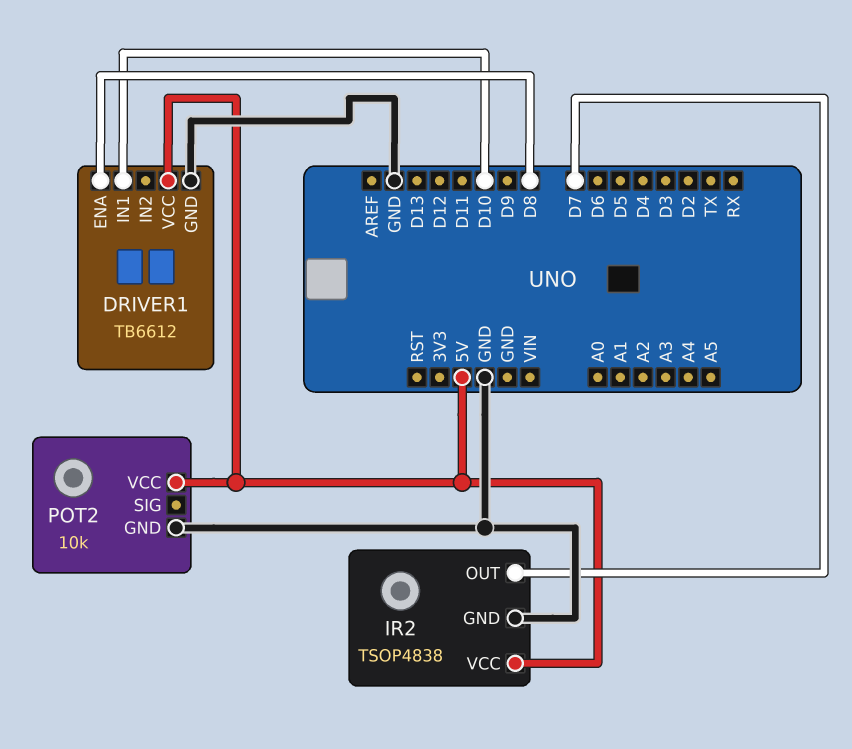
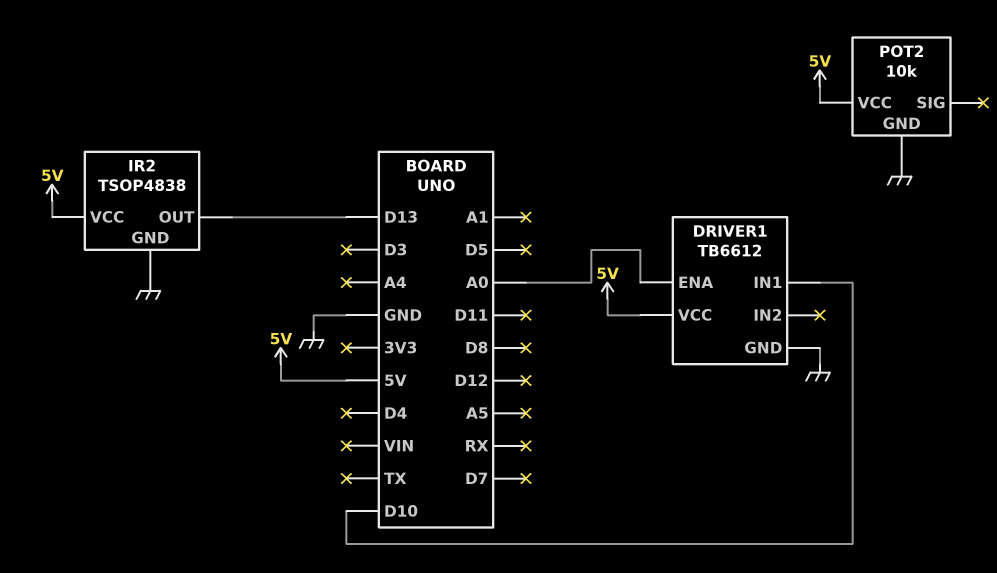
DRIVER1 pin ENA: D8 -> A0
IR2 pin OUT: D7 -> D13

